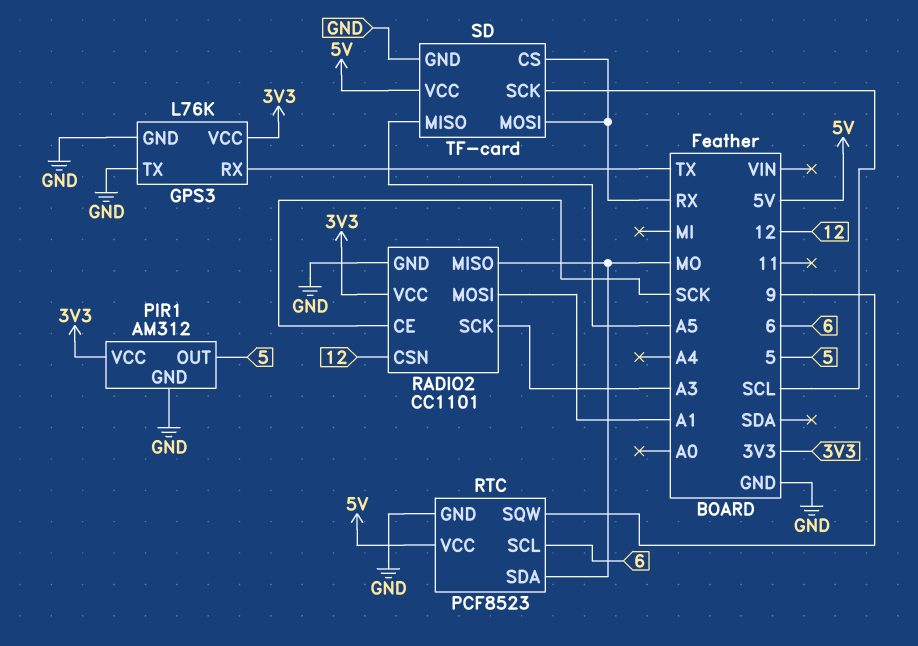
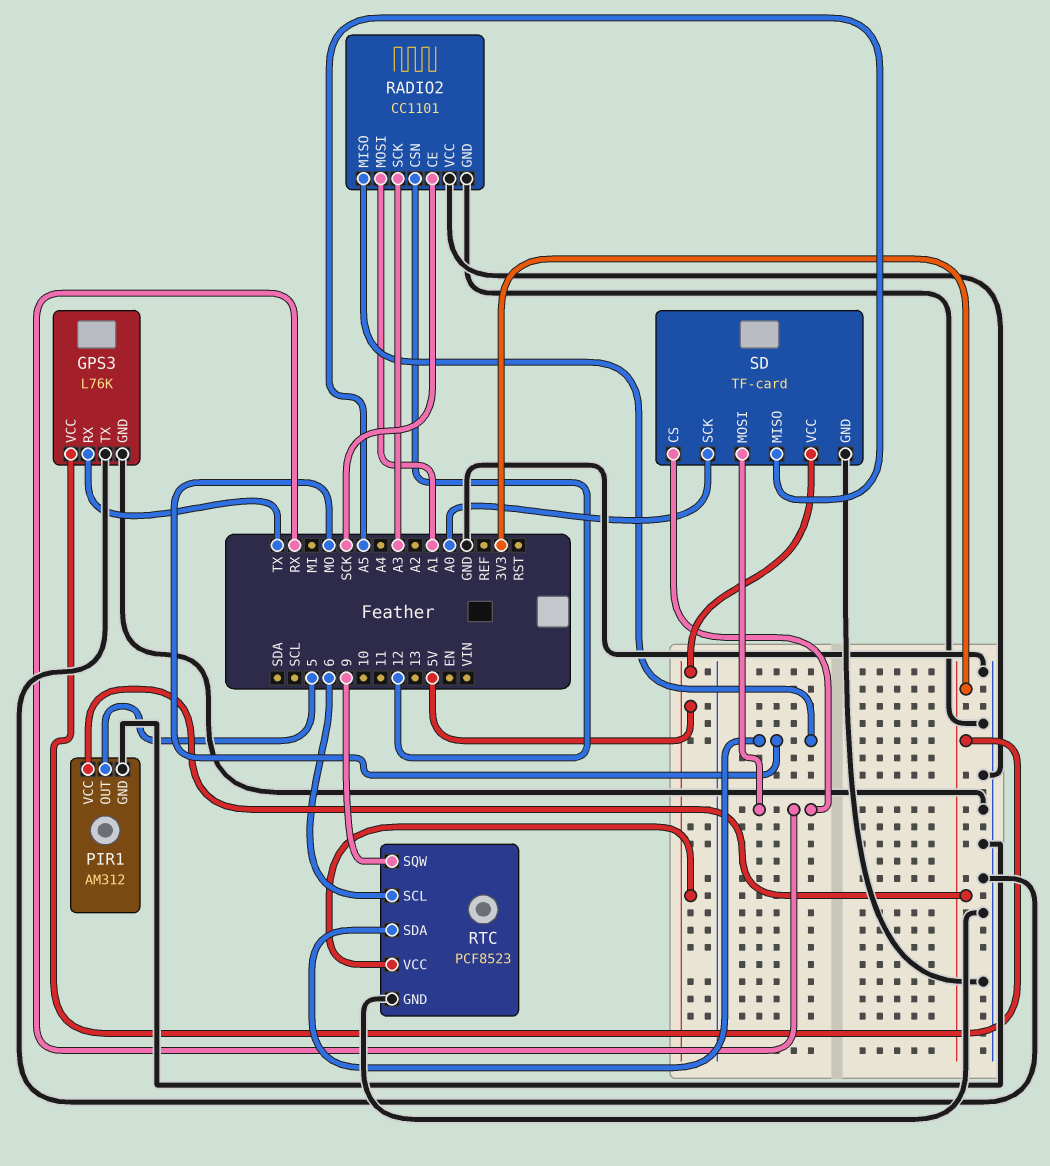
RADIO2 pin VCC: 3V3 -> GND
SD pin SCK: SCL -> A0

